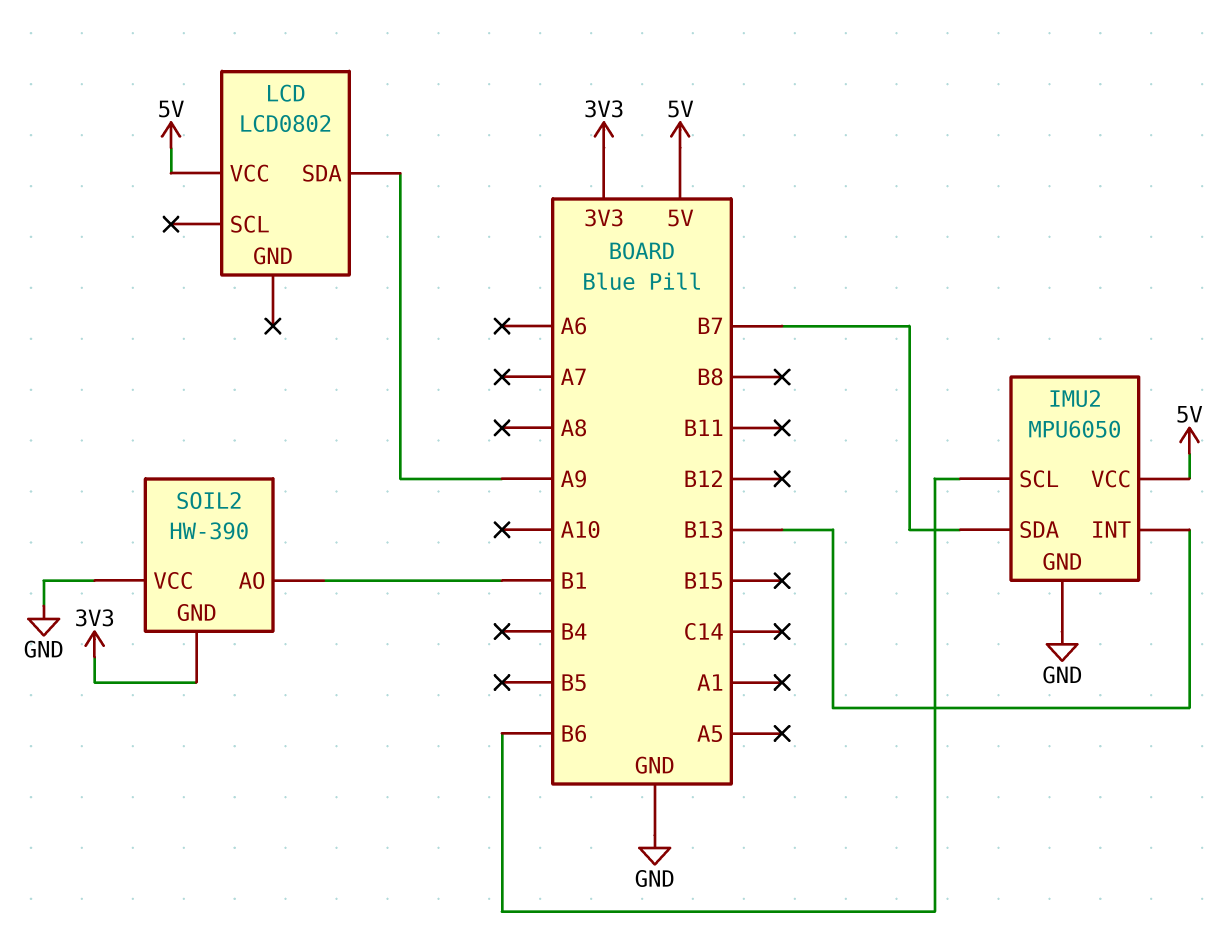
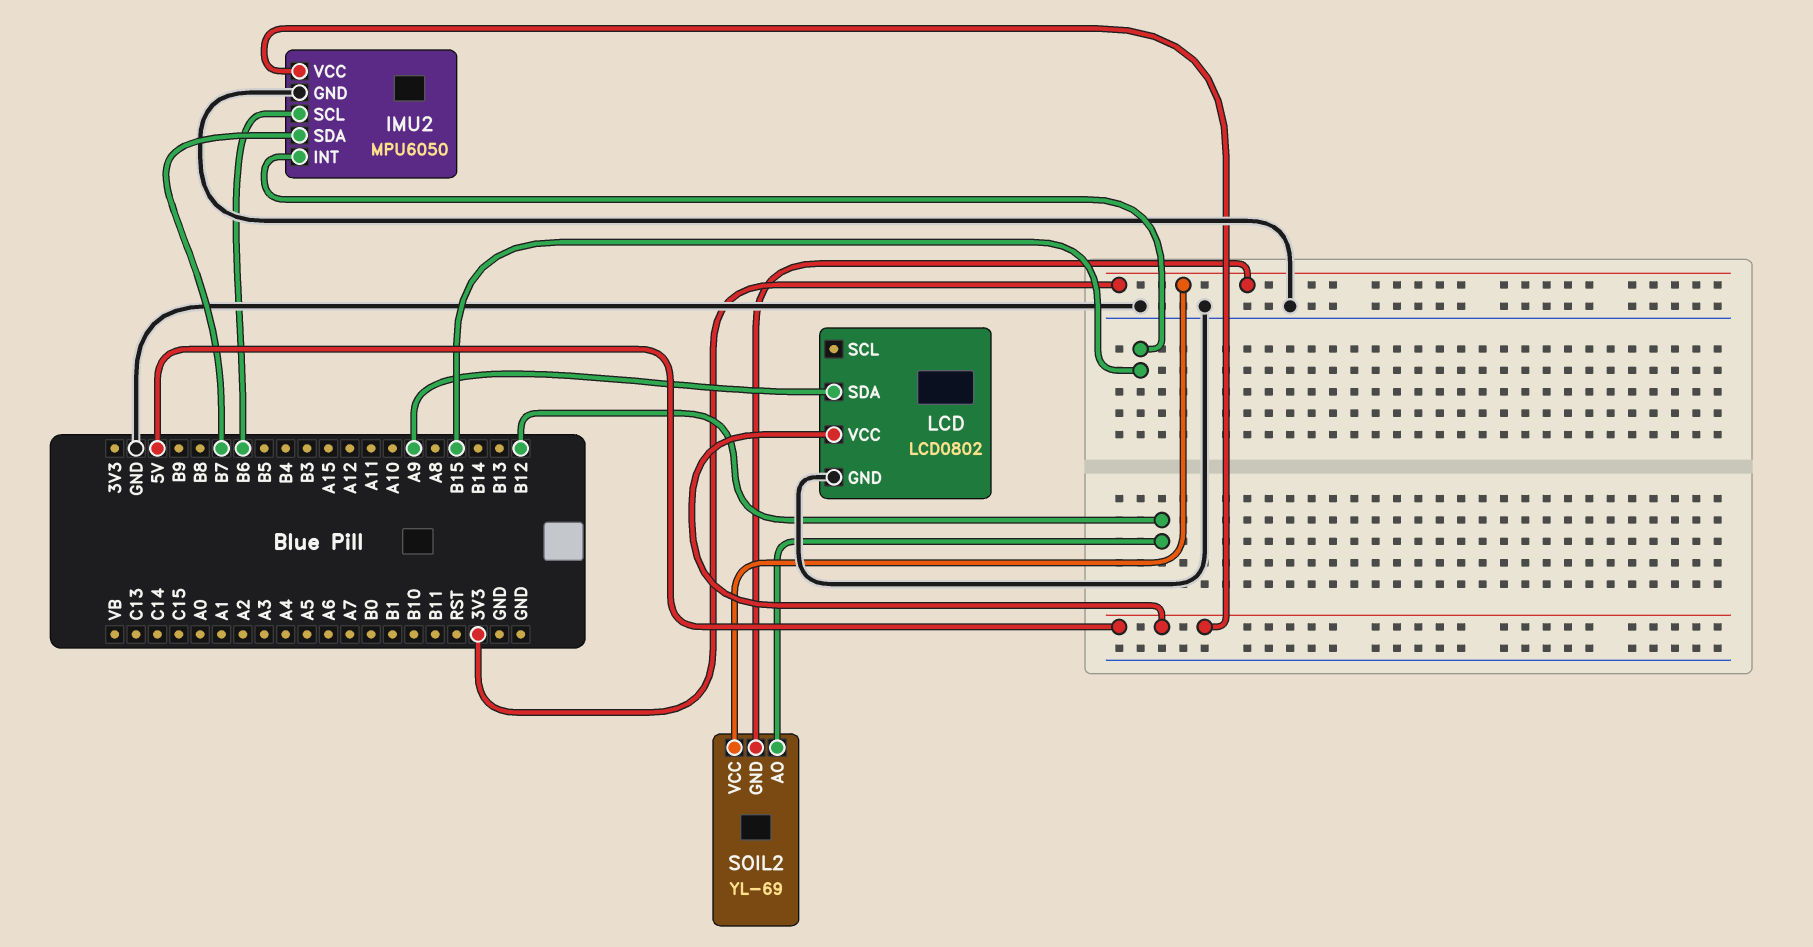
IMU2 pin INT: B13 -> B15
LCD pin GND: none -> GND
SOIL2: HW-390 -> YL-69
SOIL2 pin AO: B1 -> B12
SOIL2 pin VCC: GND -> 3V3

